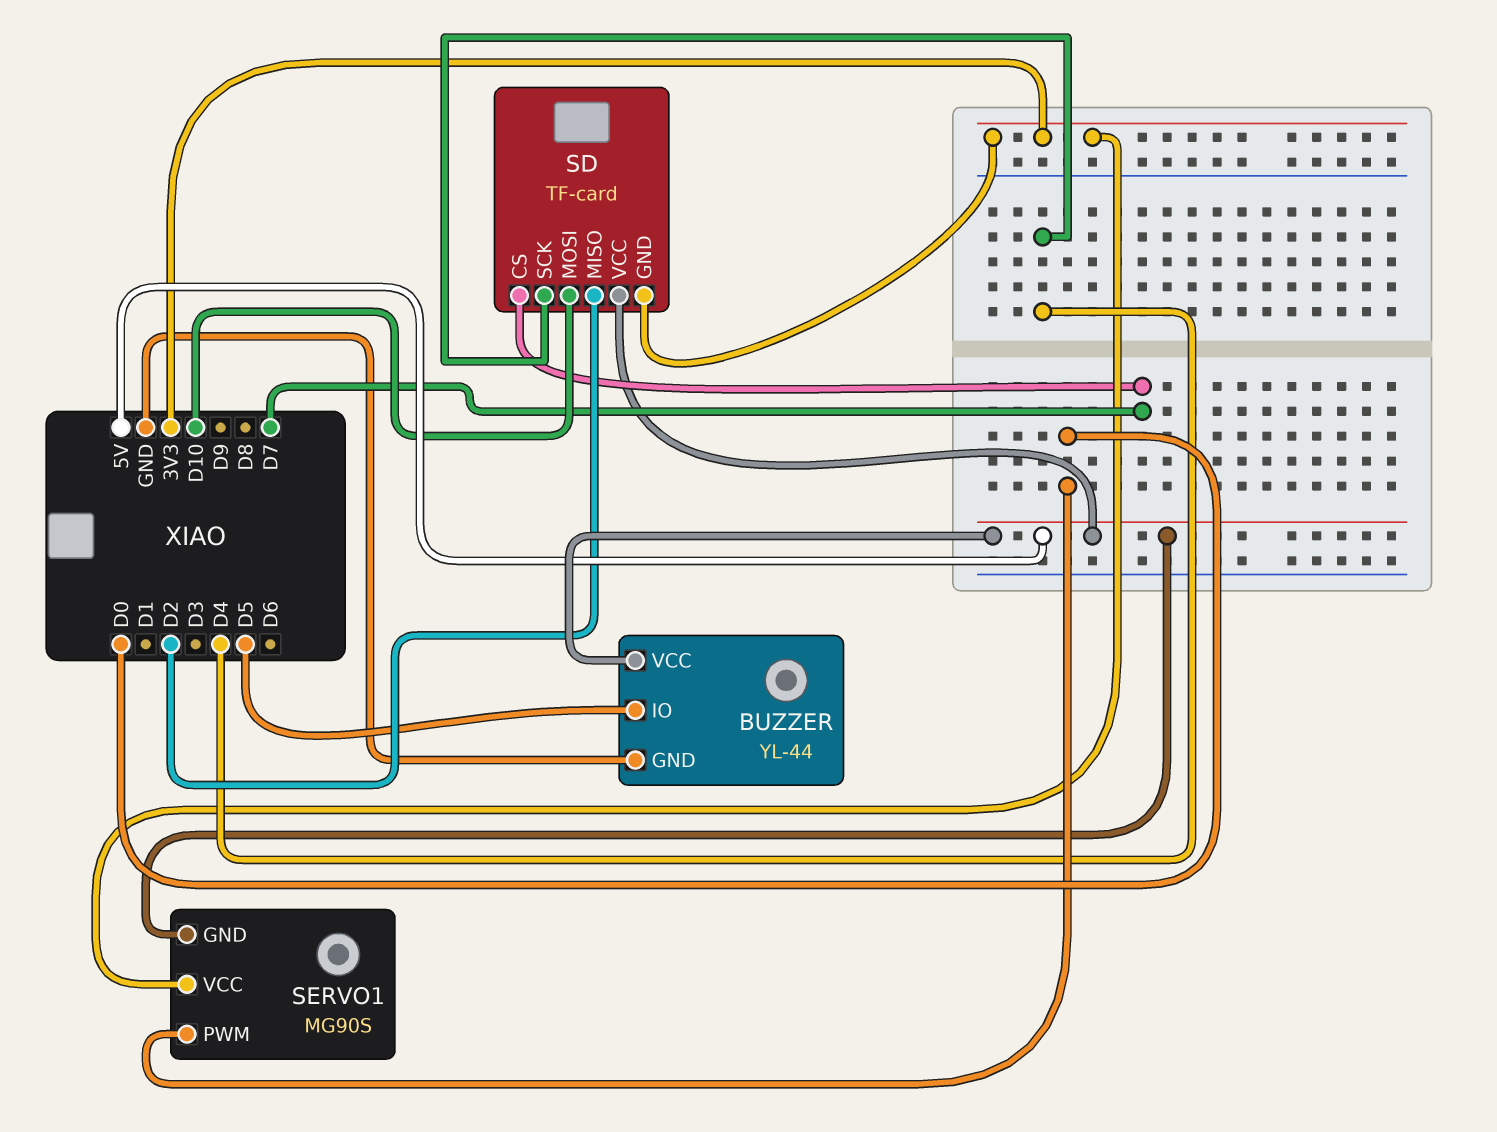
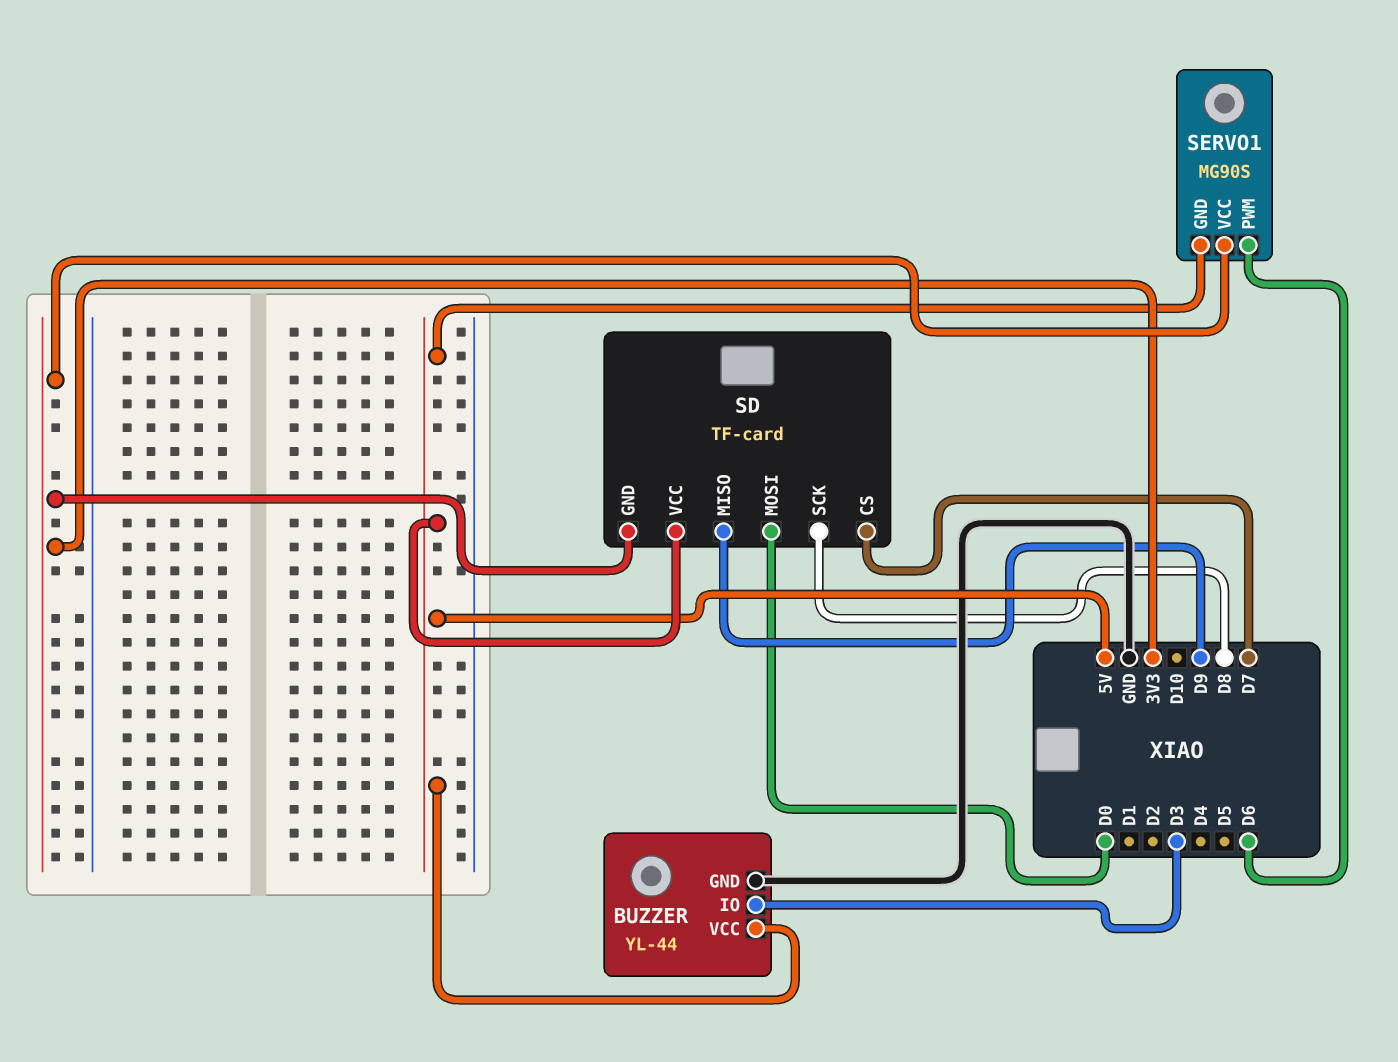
BUZZER pin IO: D5 -> D3
SD pin MISO: D2 -> D9
SD pin MOSI: D10 -> D0
SD pin SCK: D4 -> D8
SERVO1 pin PWM: D0 -> D6

